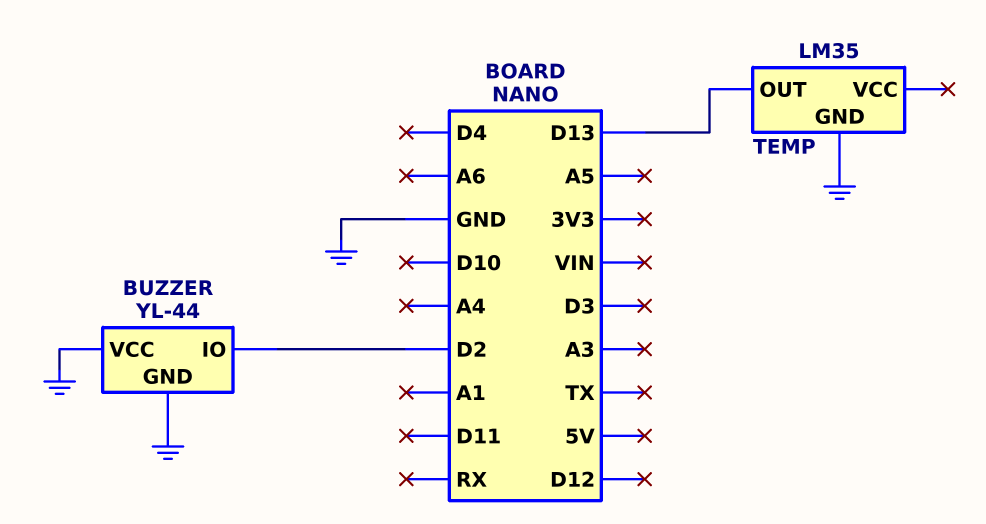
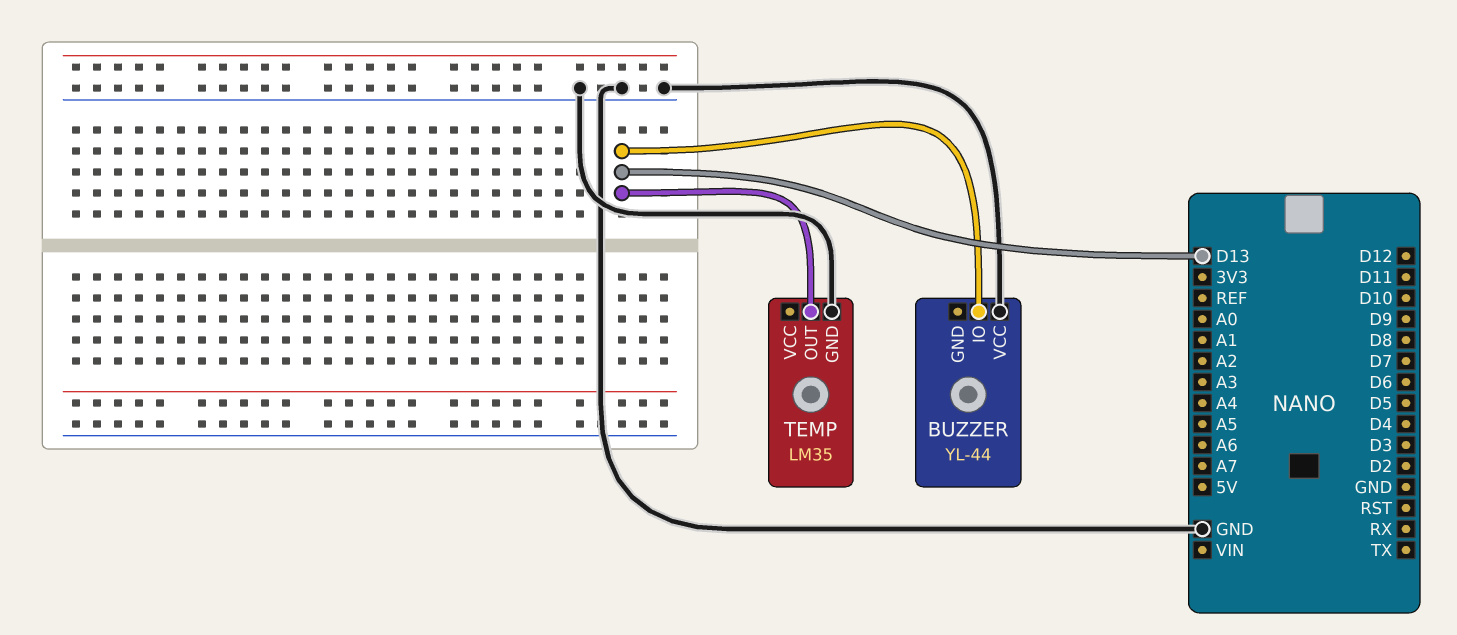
BUZZER pin GND: GND -> none
BUZZER pin IO: D2 -> D13

